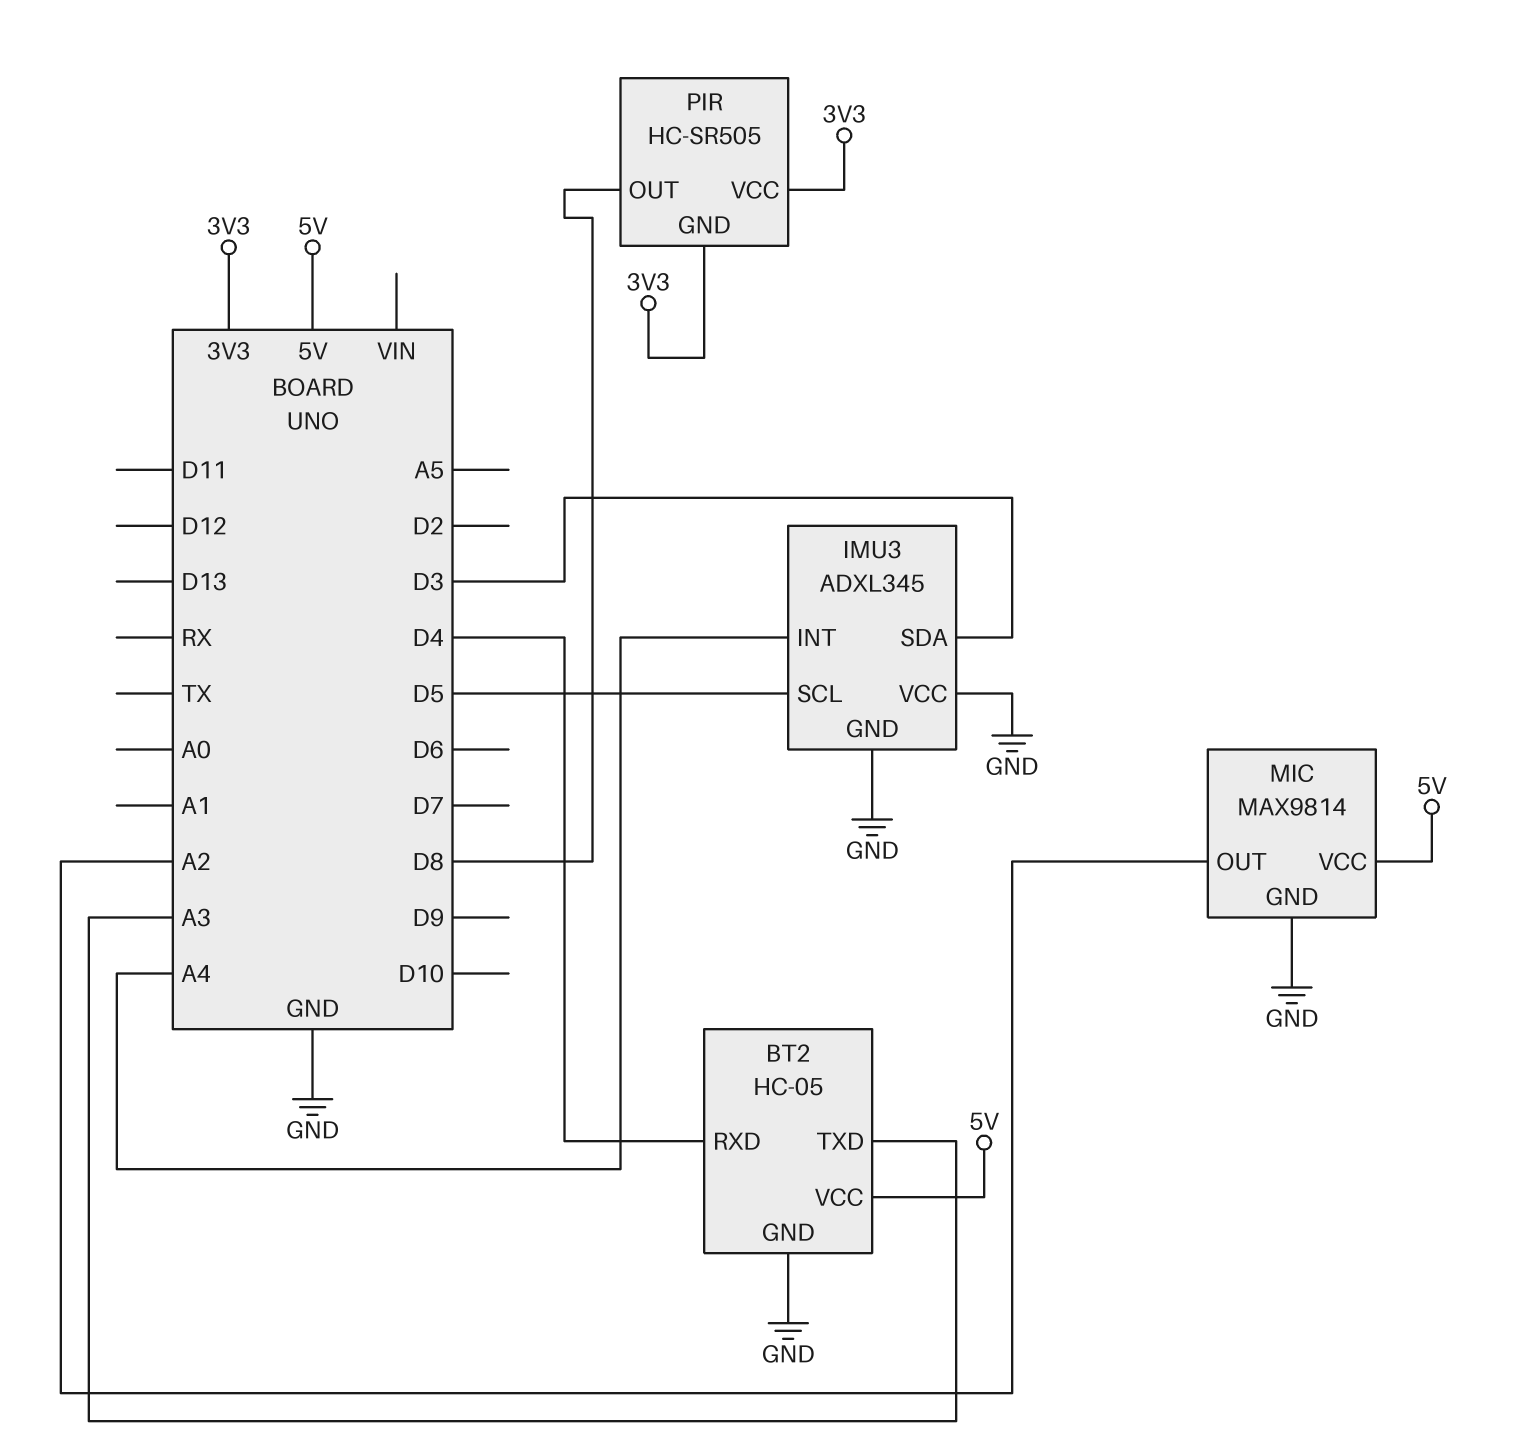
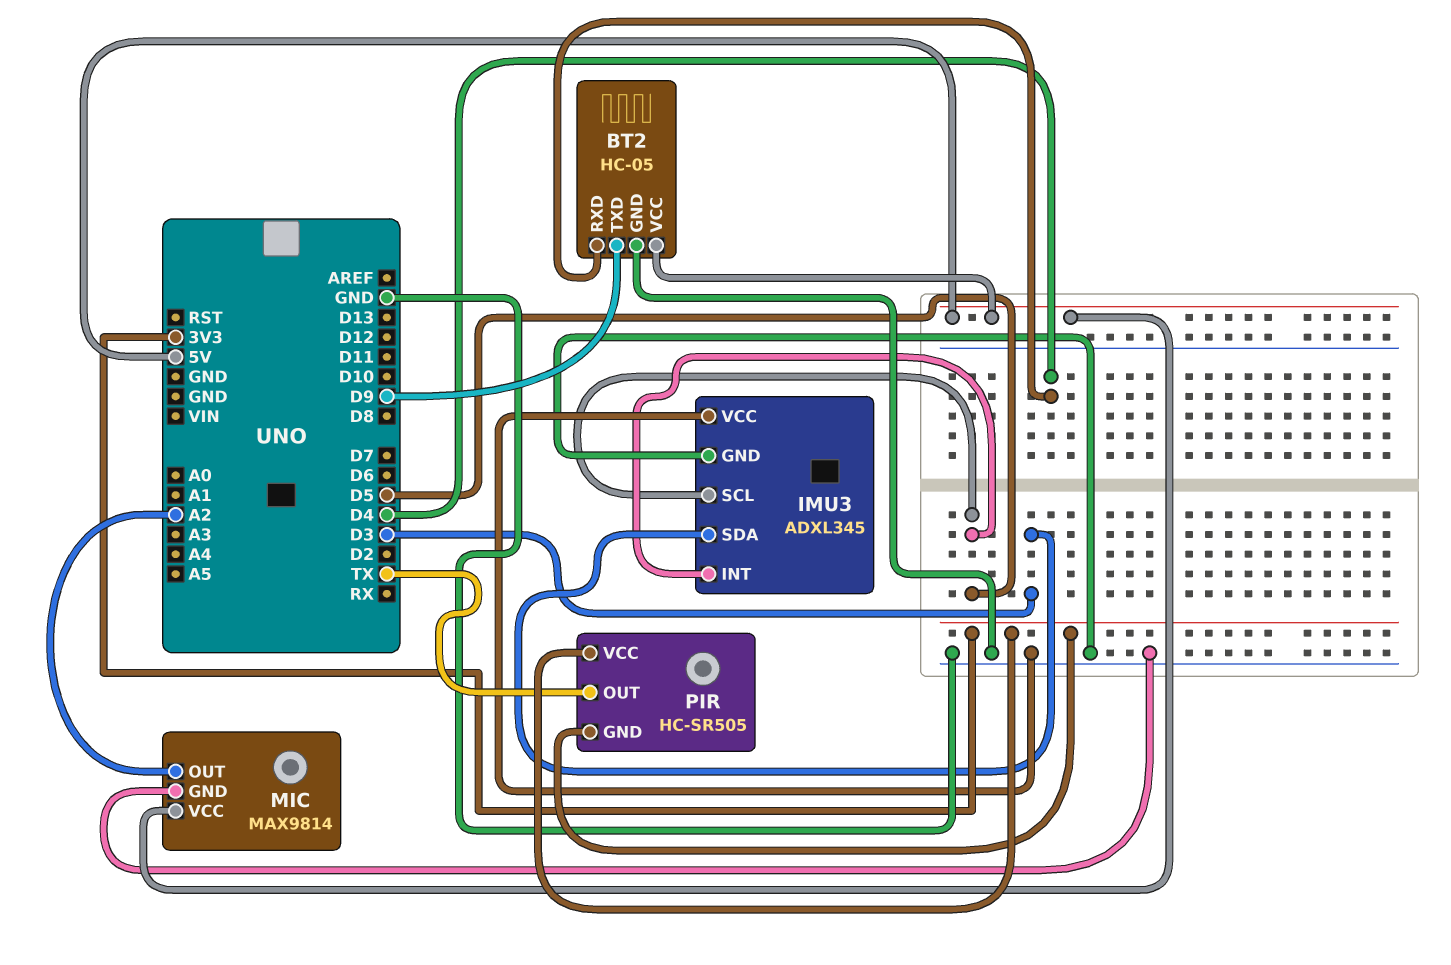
BT2 pin TXD: A3 -> D9
IMU3 pin INT: A4 -> D5
PIR pin OUT: D8 -> TX

